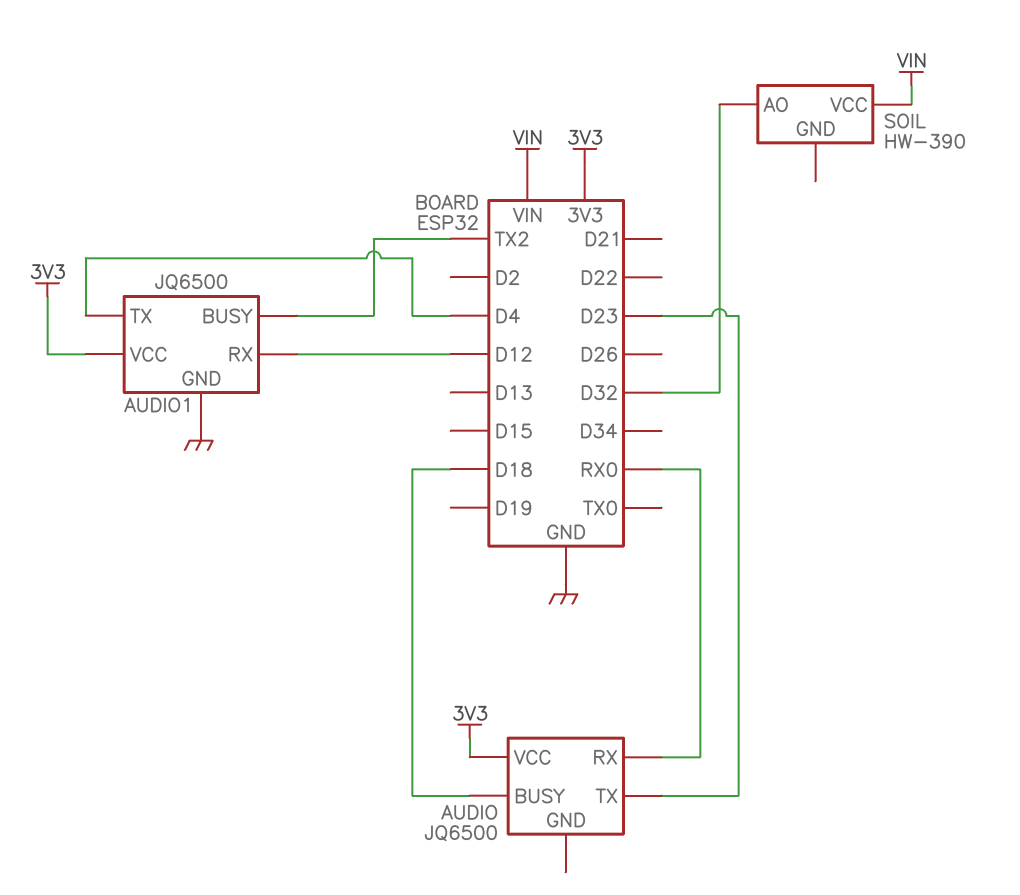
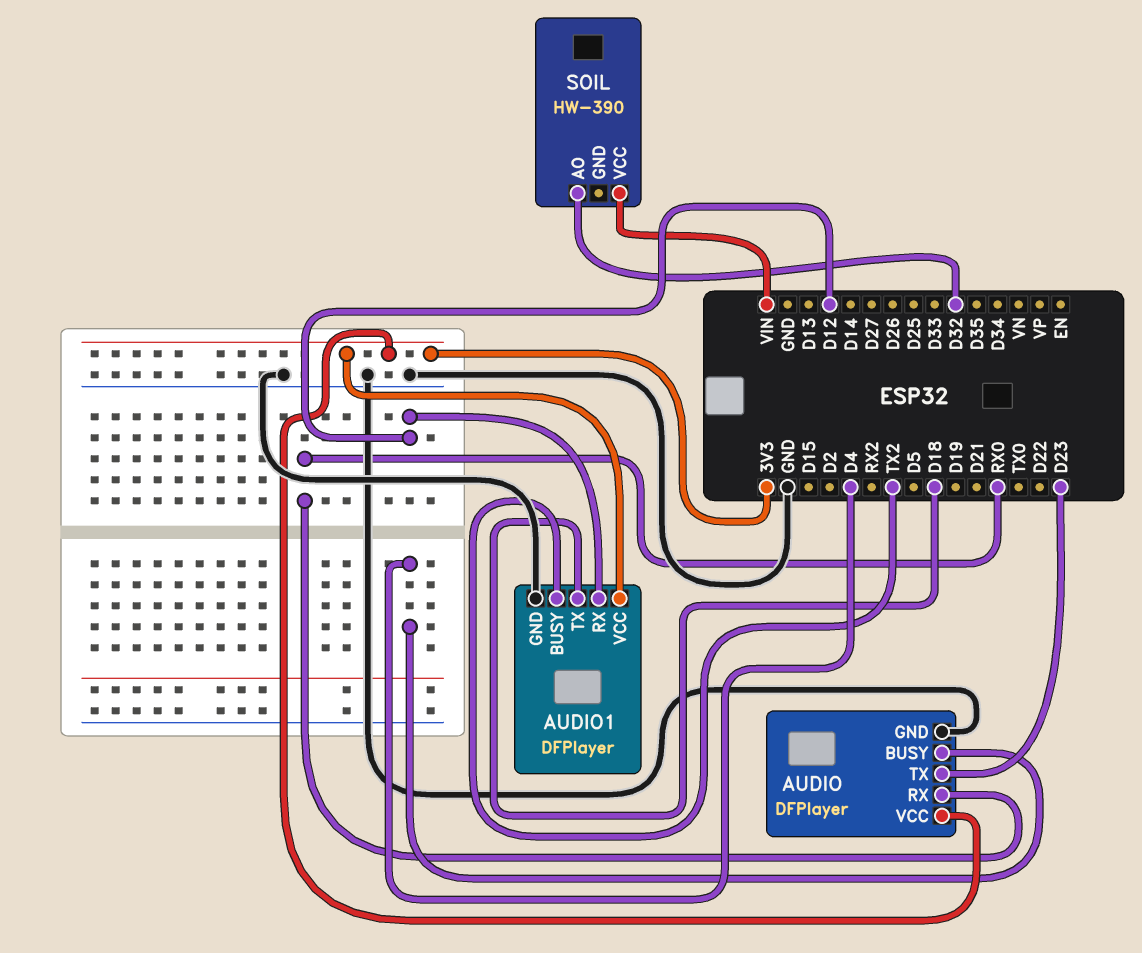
AUDIO: JQ6500 -> DFPlayer
AUDIO pin BUSY: D18 -> D4
AUDIO pin GND: none -> GND
AUDIO1: JQ6500 -> DFPlayer
AUDIO1 pin TX: D4 -> D18

